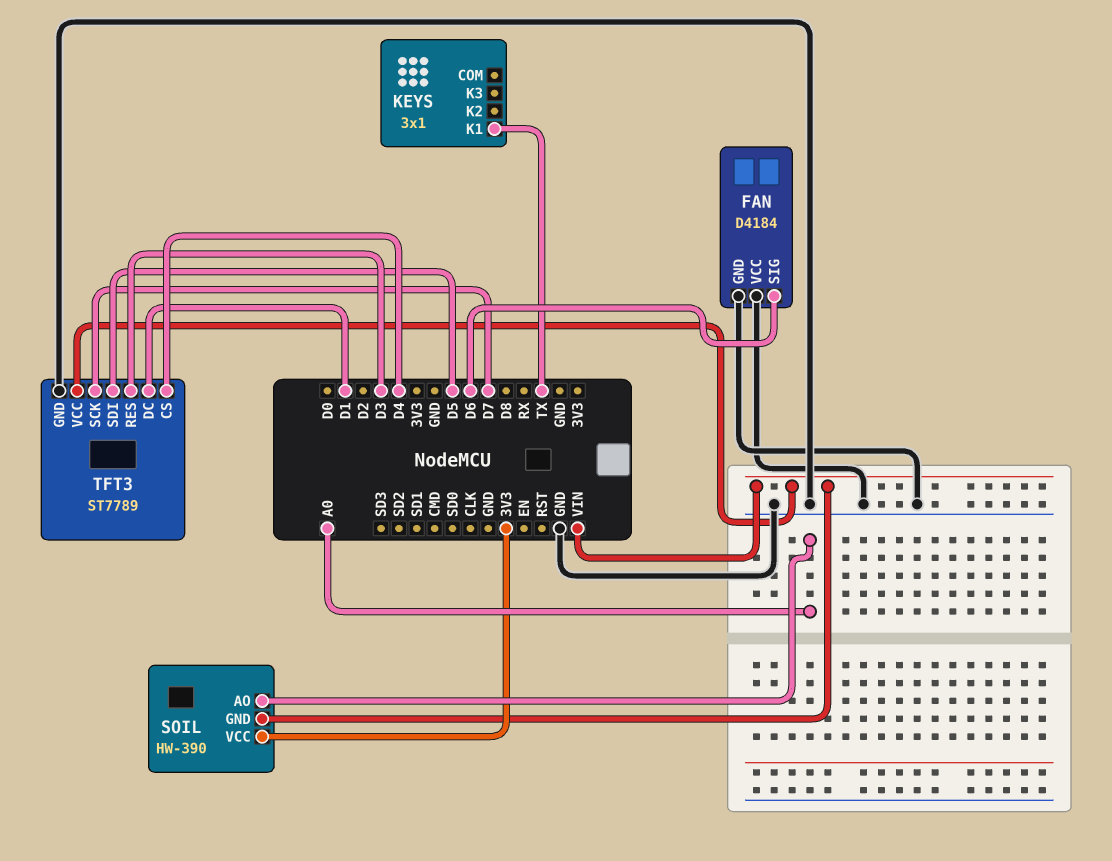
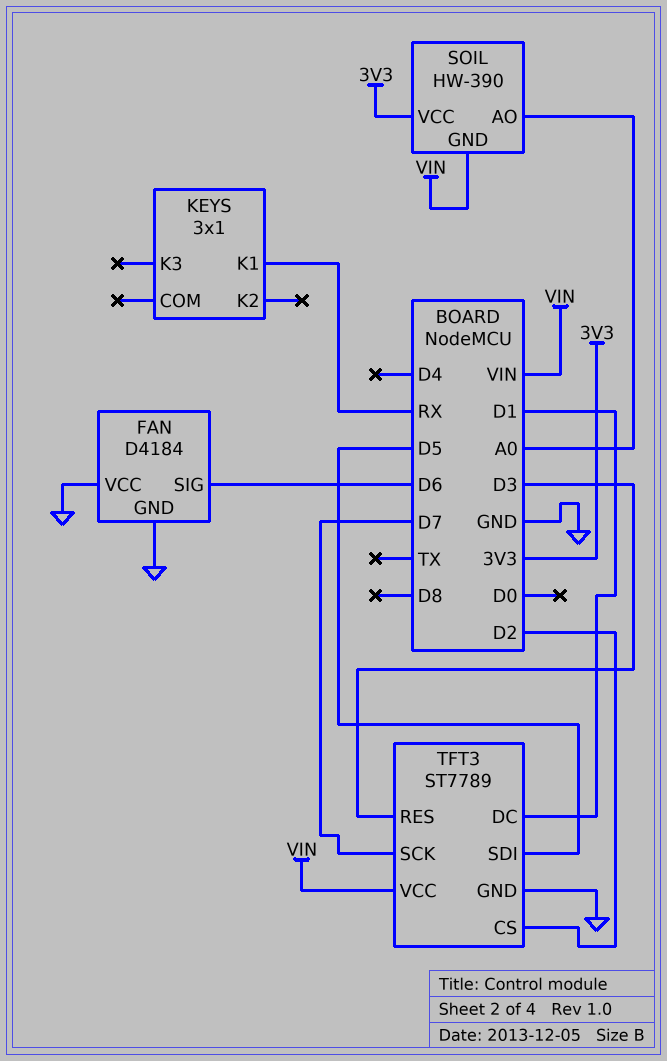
KEYS pin K1: TX -> RX
TFT3 pin CS: D4 -> D2

